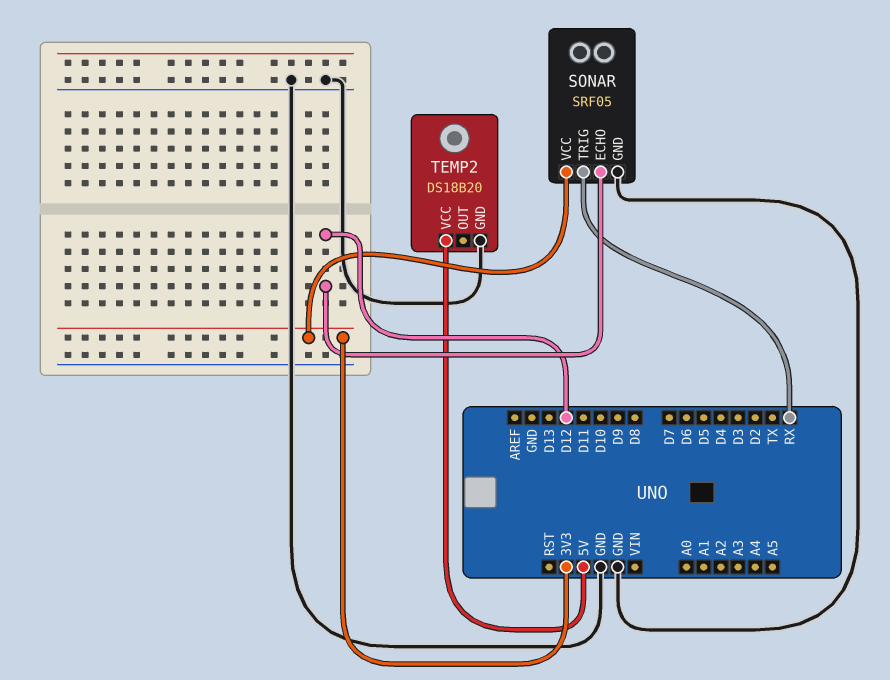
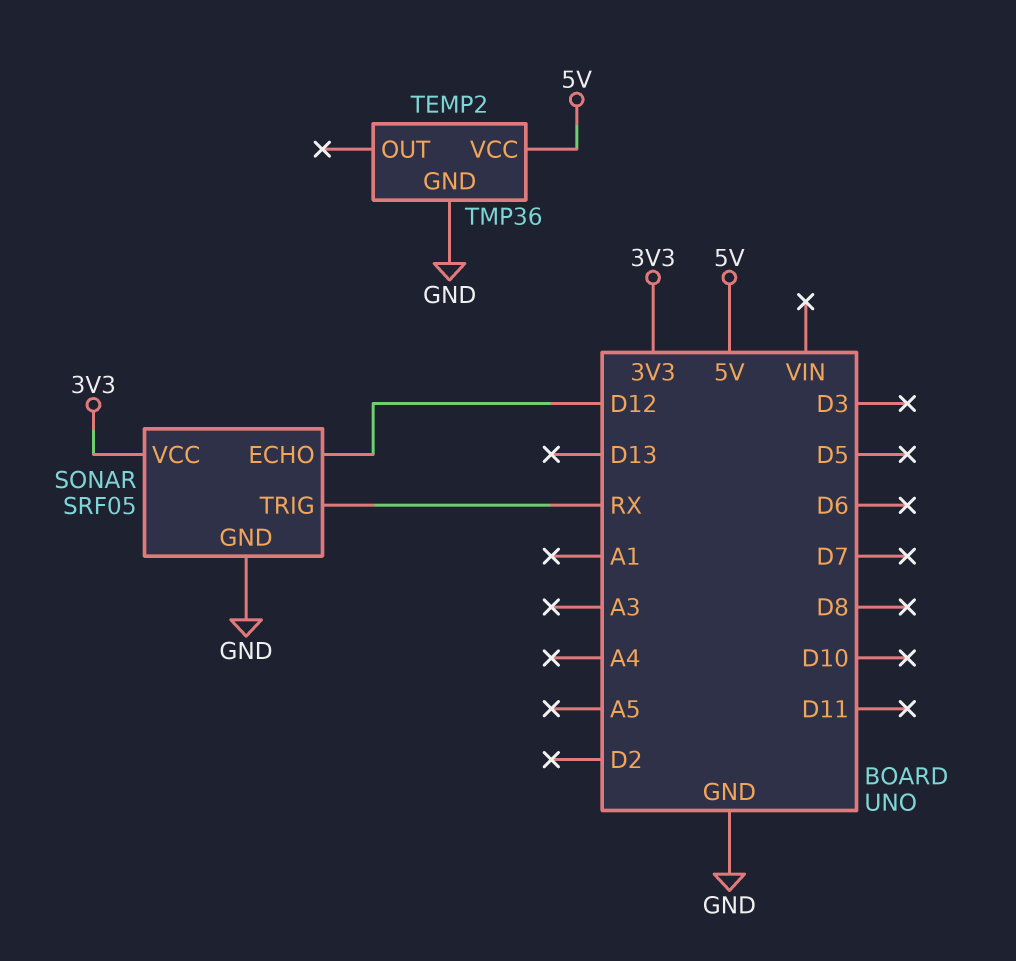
TEMP2: DS18B20 -> TMP36

